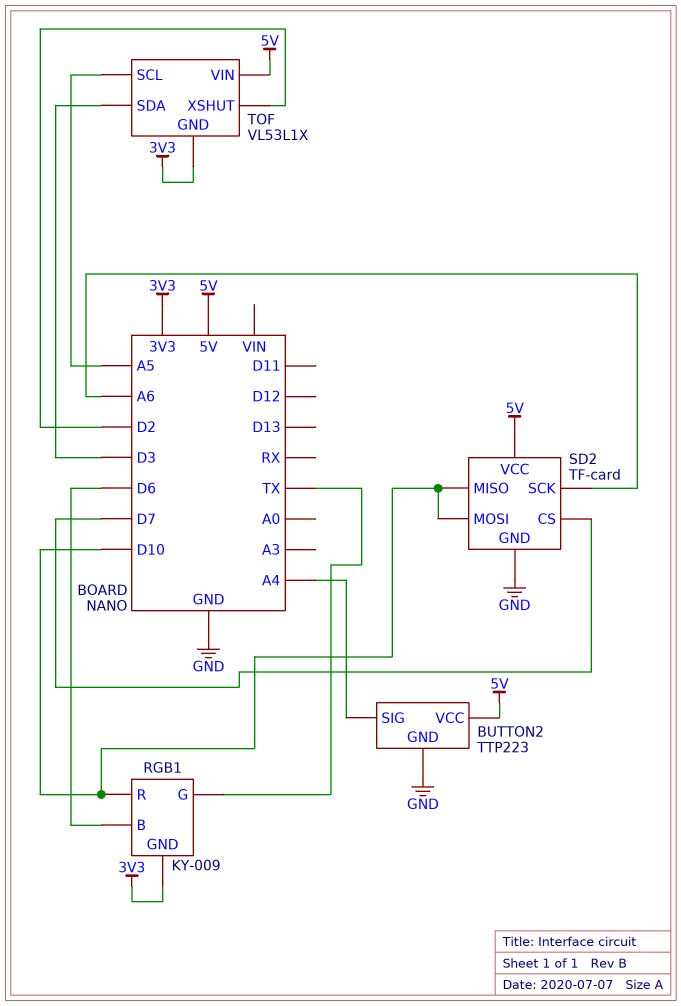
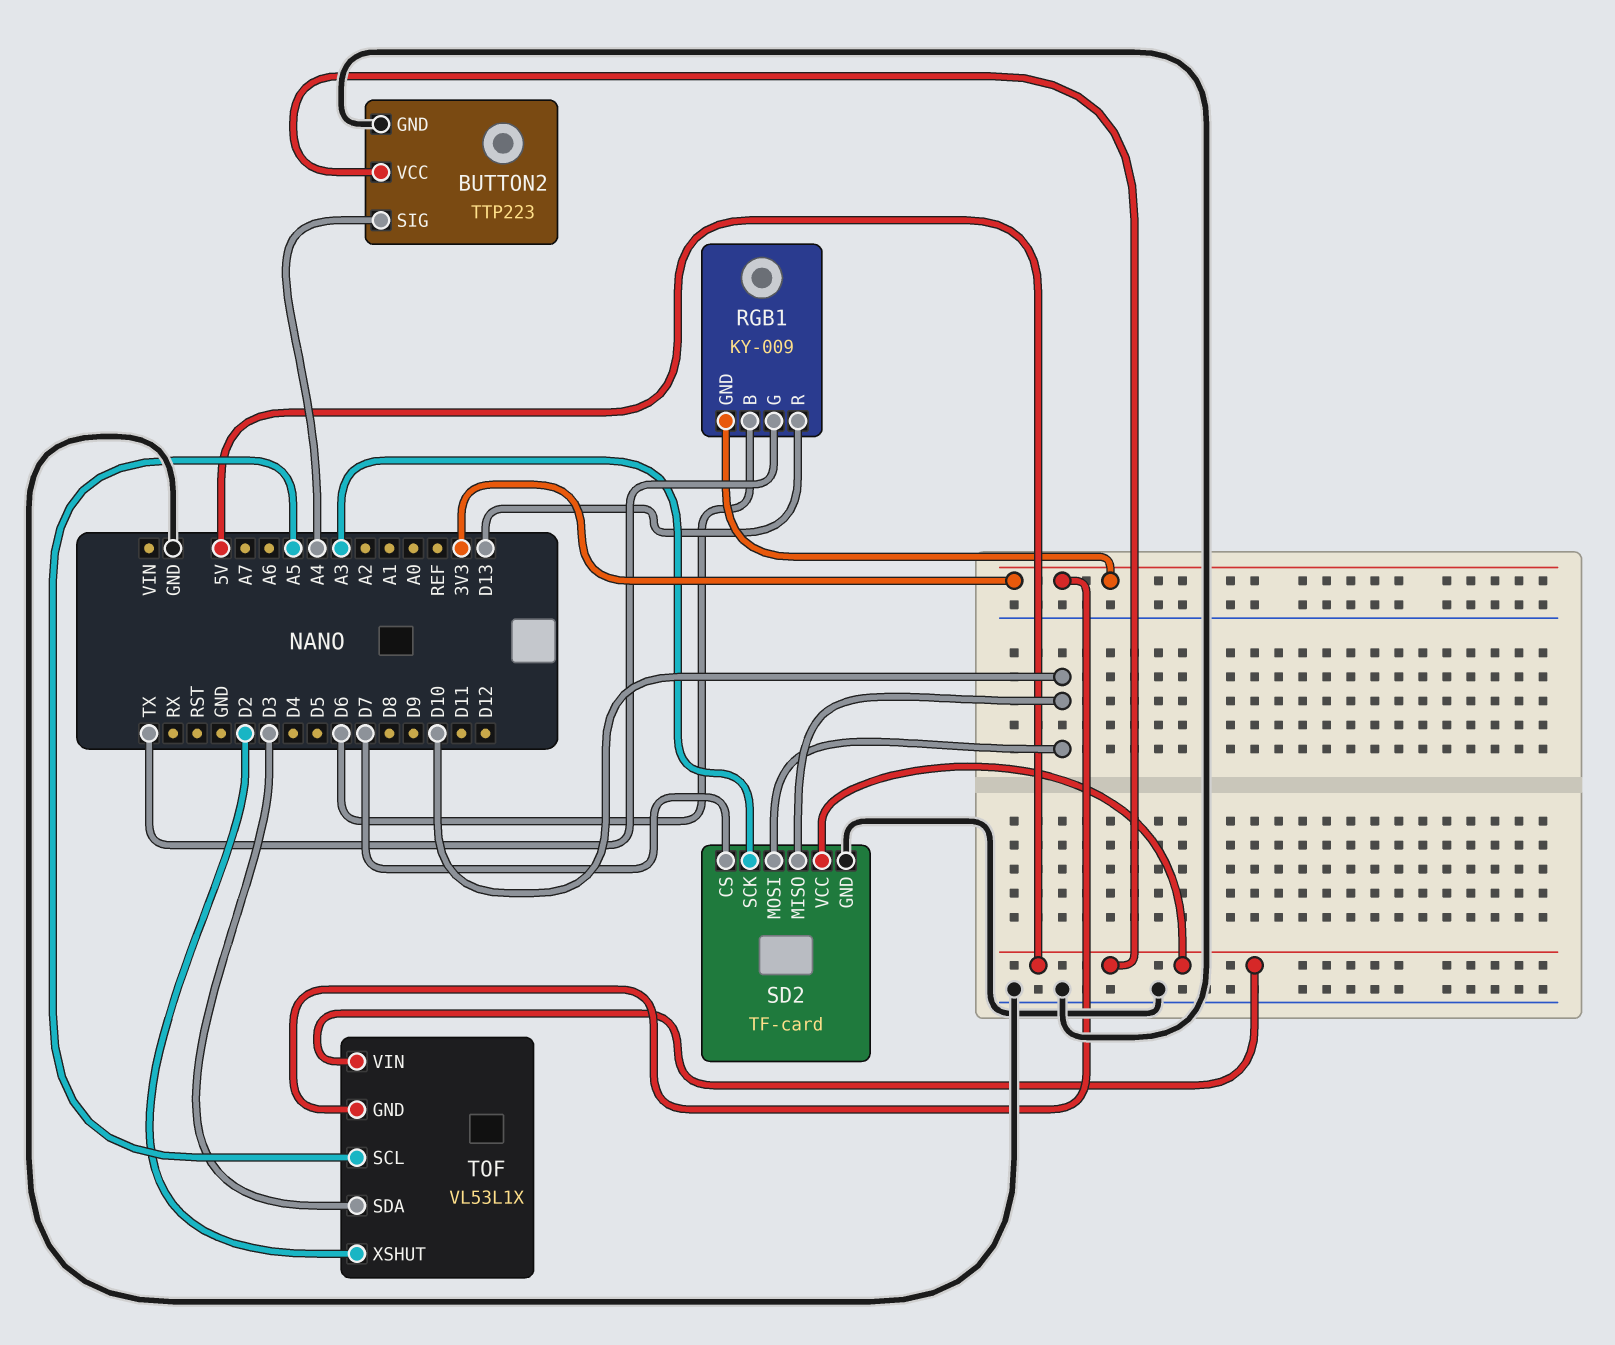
RGB1 pin R: D10 -> D13
SD2 pin SCK: A6 -> A3

